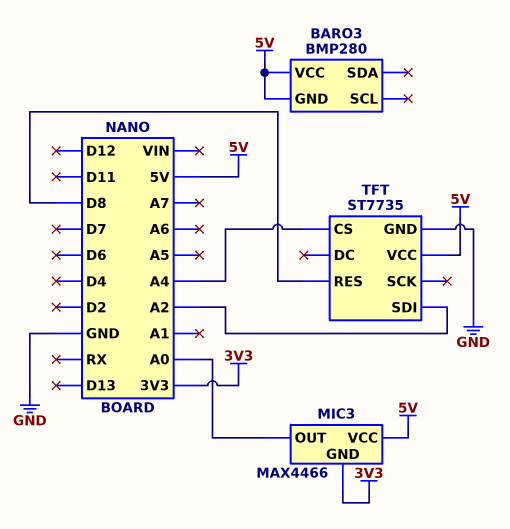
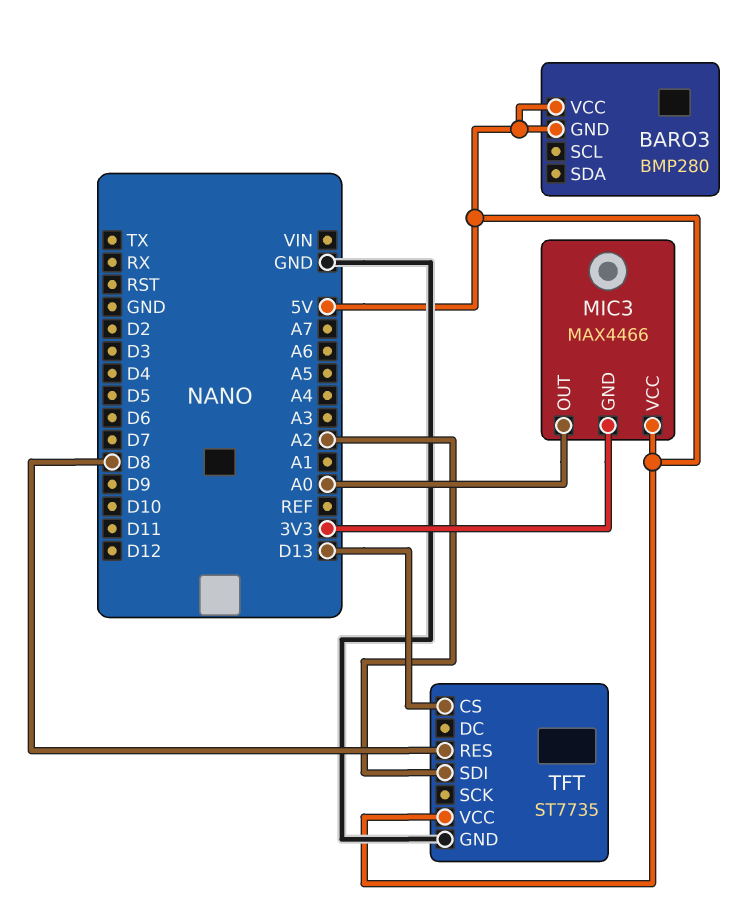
TFT pin CS: A4 -> D13

